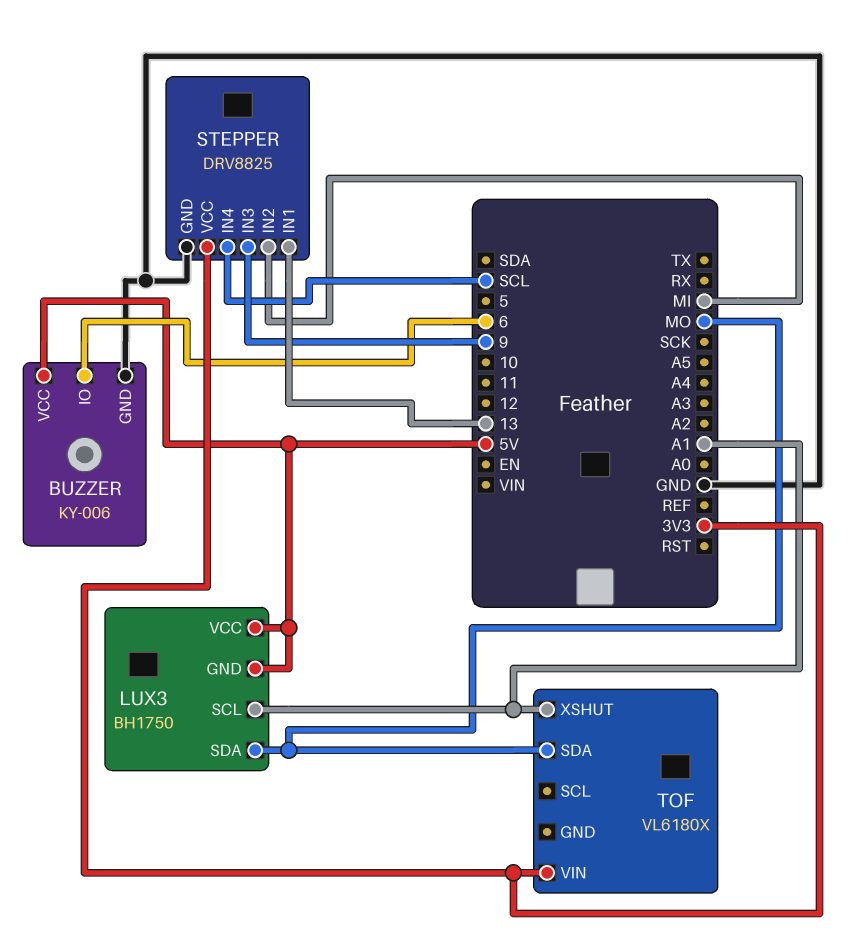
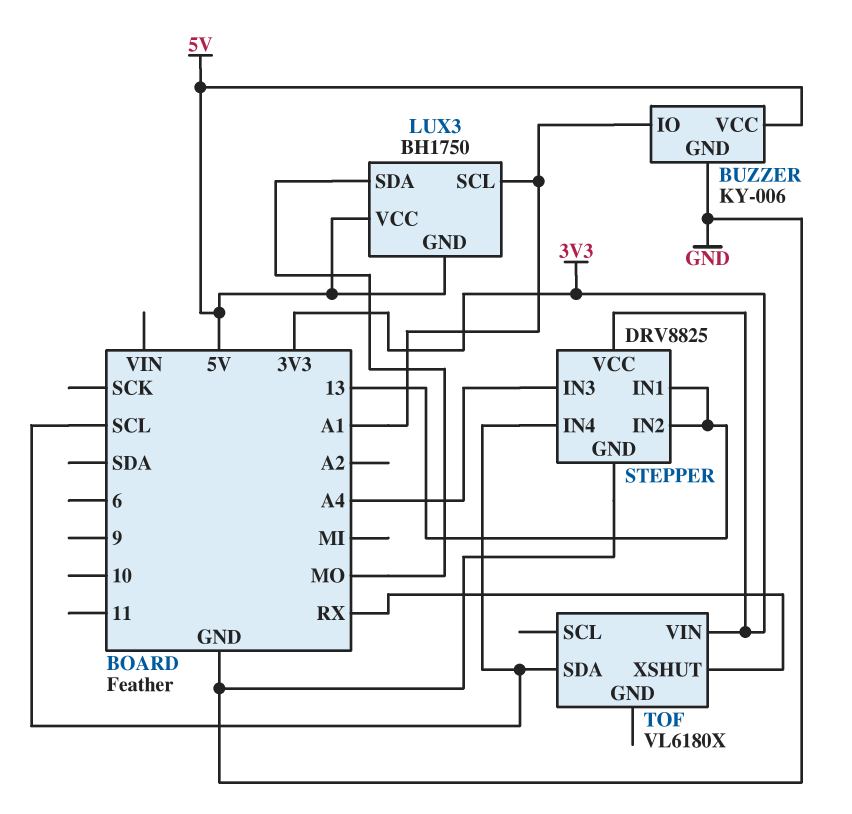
BUZZER pin IO: 6 -> A1
STEPPER pin IN2: MI -> 13
STEPPER pin IN3: 9 -> A4
TOF pin SDA: MO -> SCL
TOF pin XSHUT: A1 -> RX

